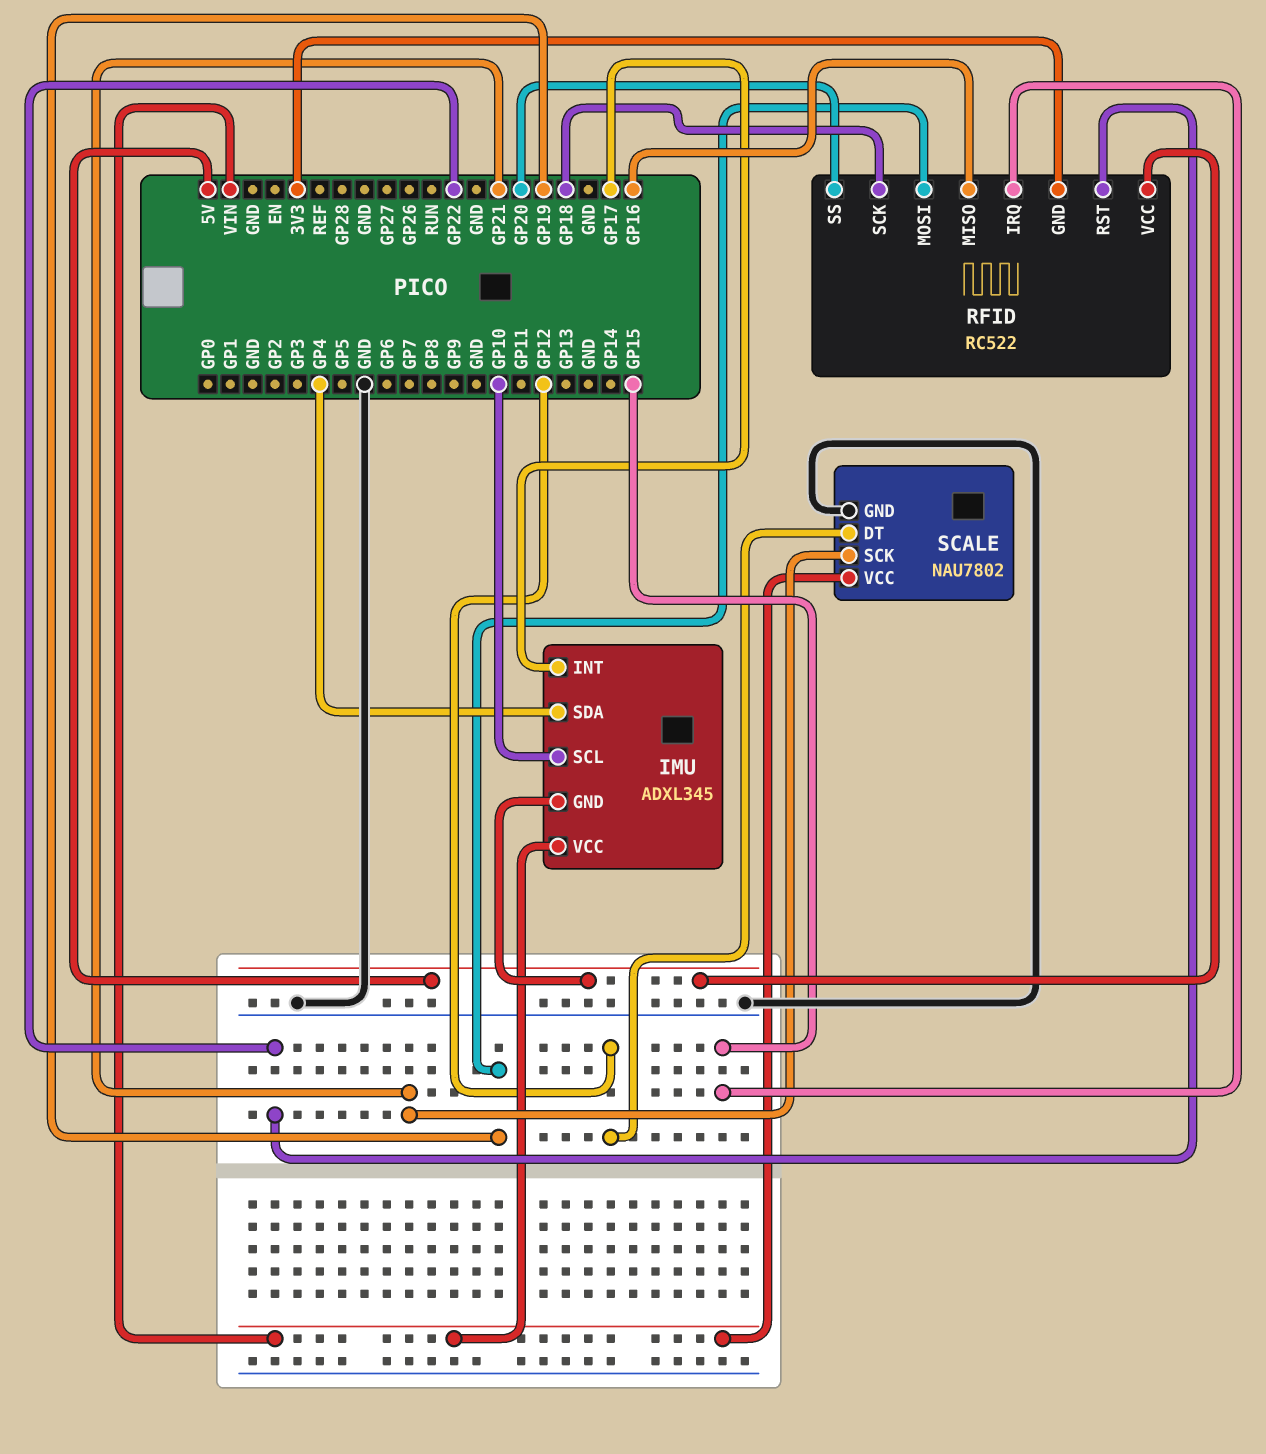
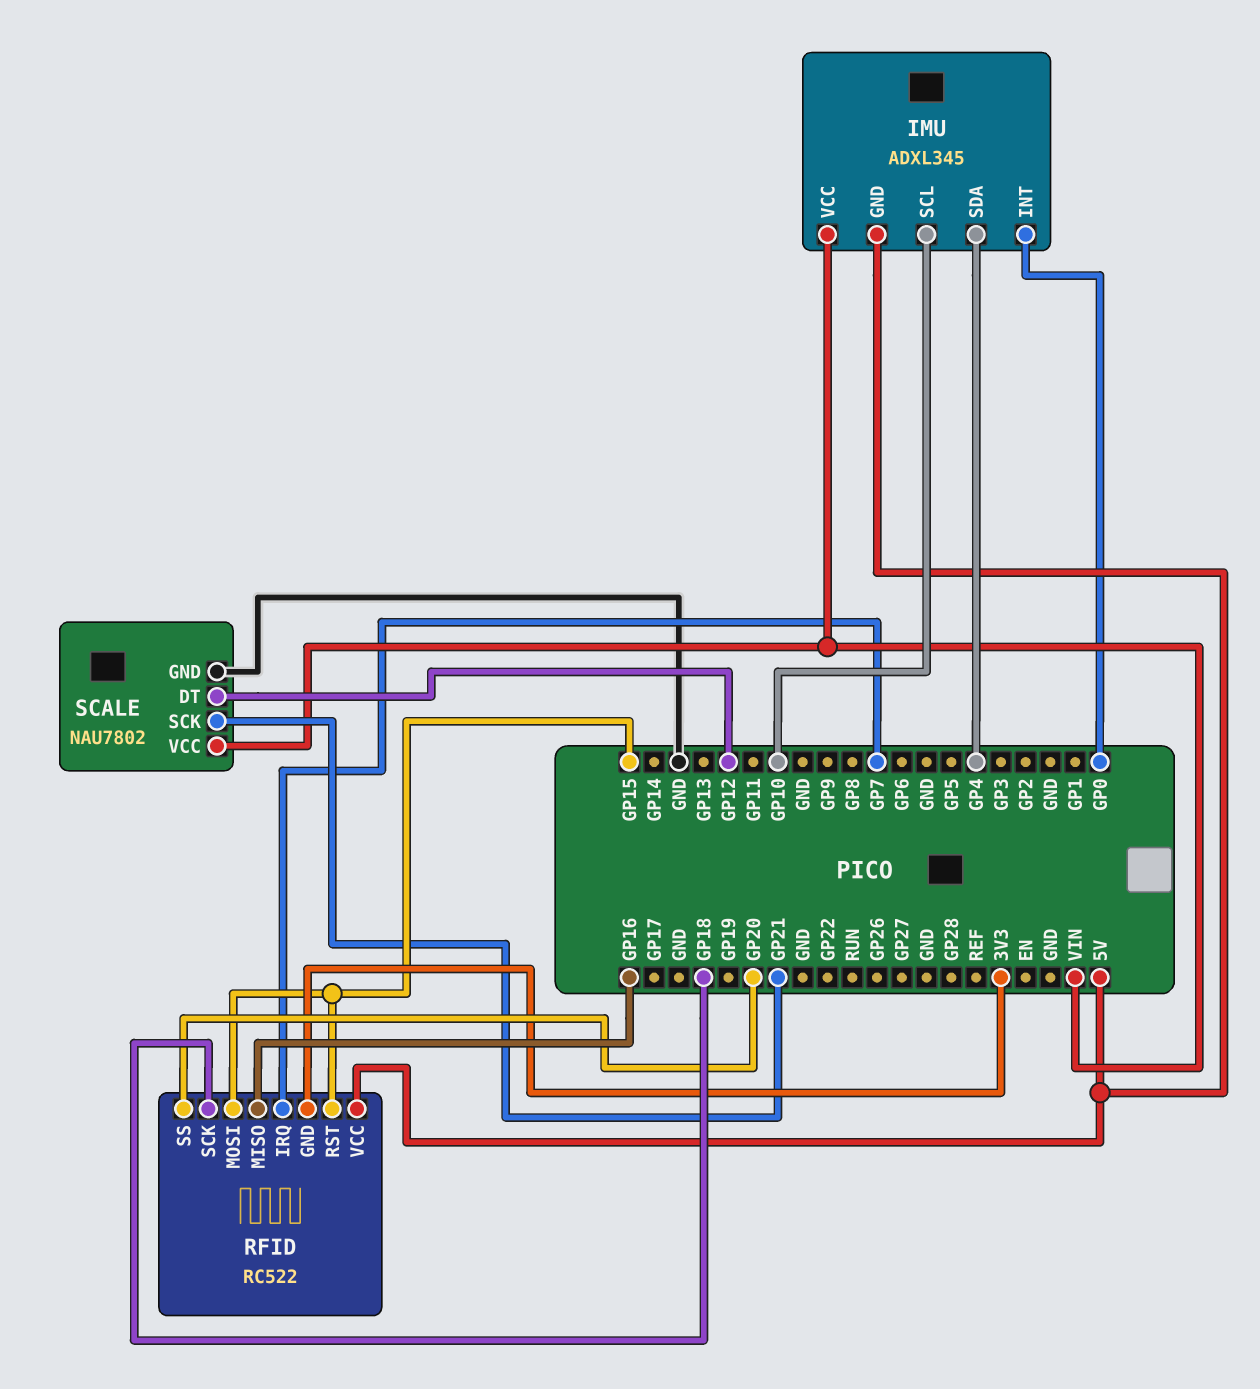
IMU pin INT: GP17 -> GP0
RFID pin IRQ: GP15 -> GP7
RFID pin MOSI: GP19 -> GP15
RFID pin RST: GP22 -> GP15

